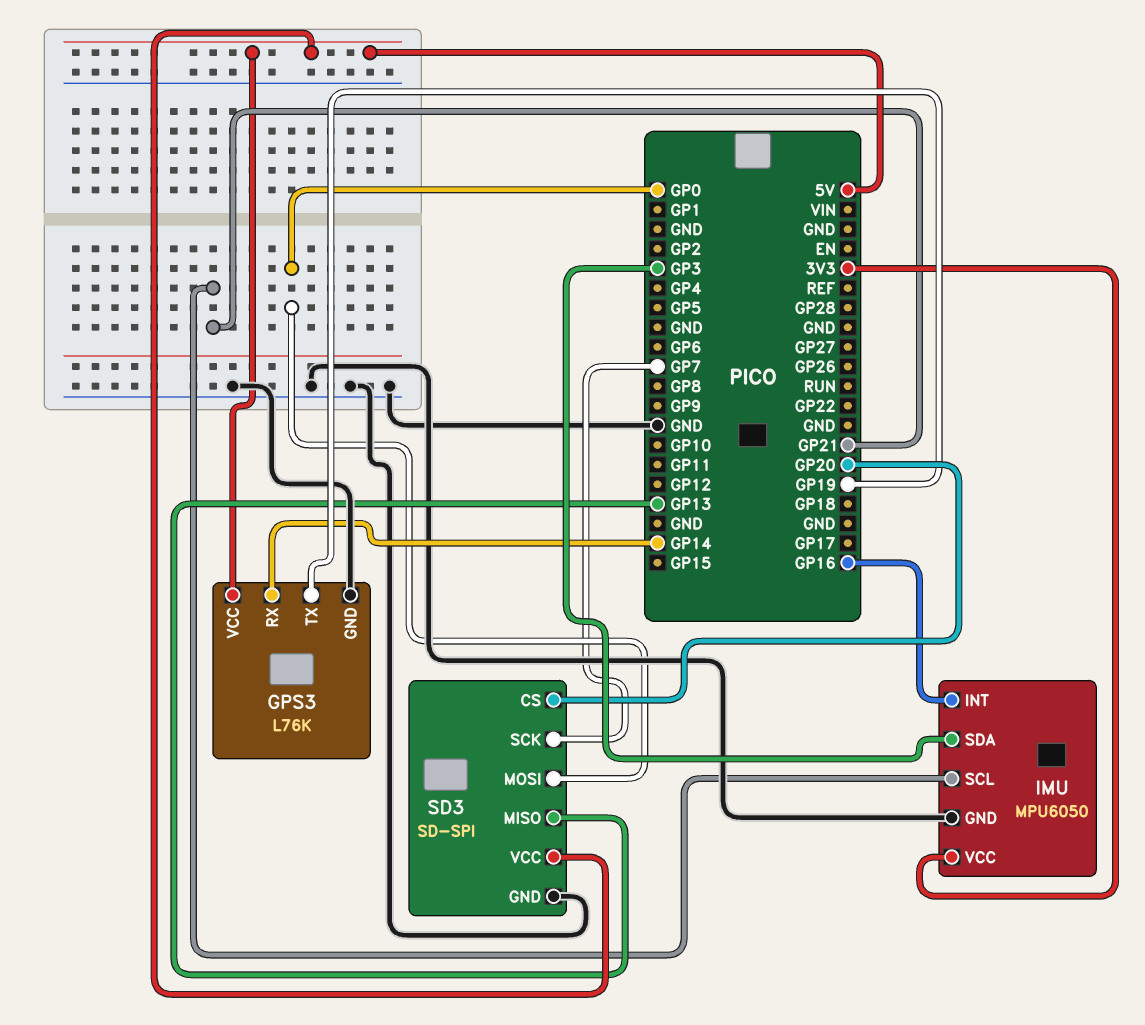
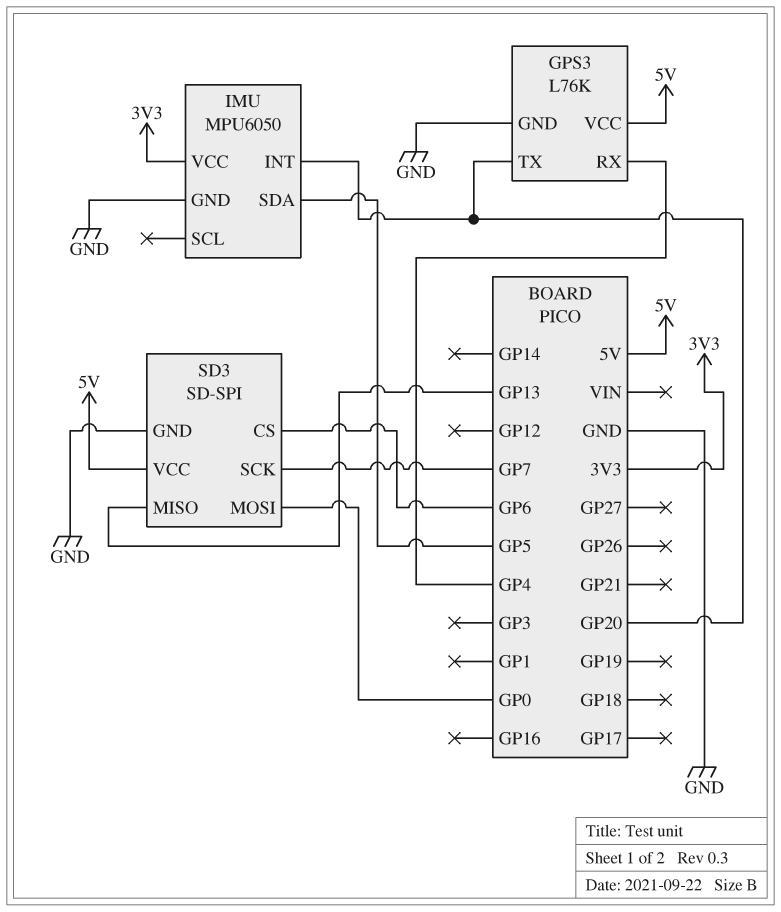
GPS3 pin RX: GP14 -> GP4
GPS3 pin TX: GP19 -> GP20
IMU pin INT: GP16 -> GP20
IMU pin SCL: GP21 -> none
IMU pin SDA: GP3 -> GP5
SD3 pin CS: GP20 -> GP6

